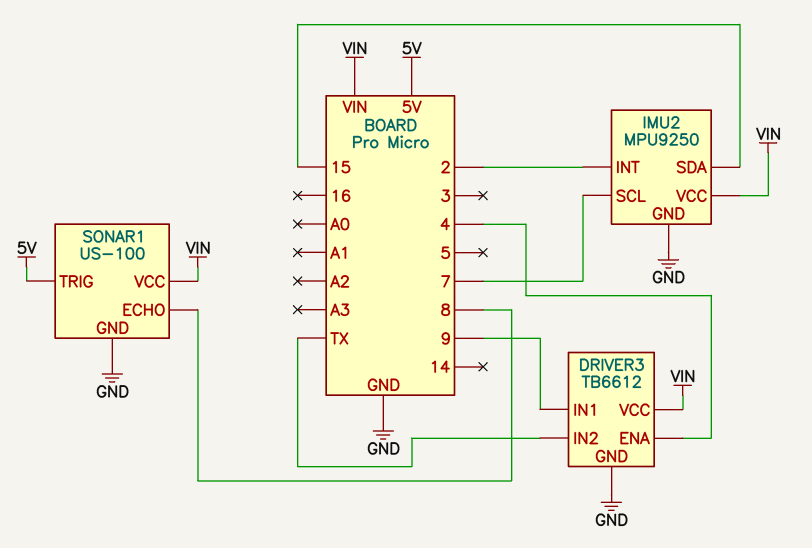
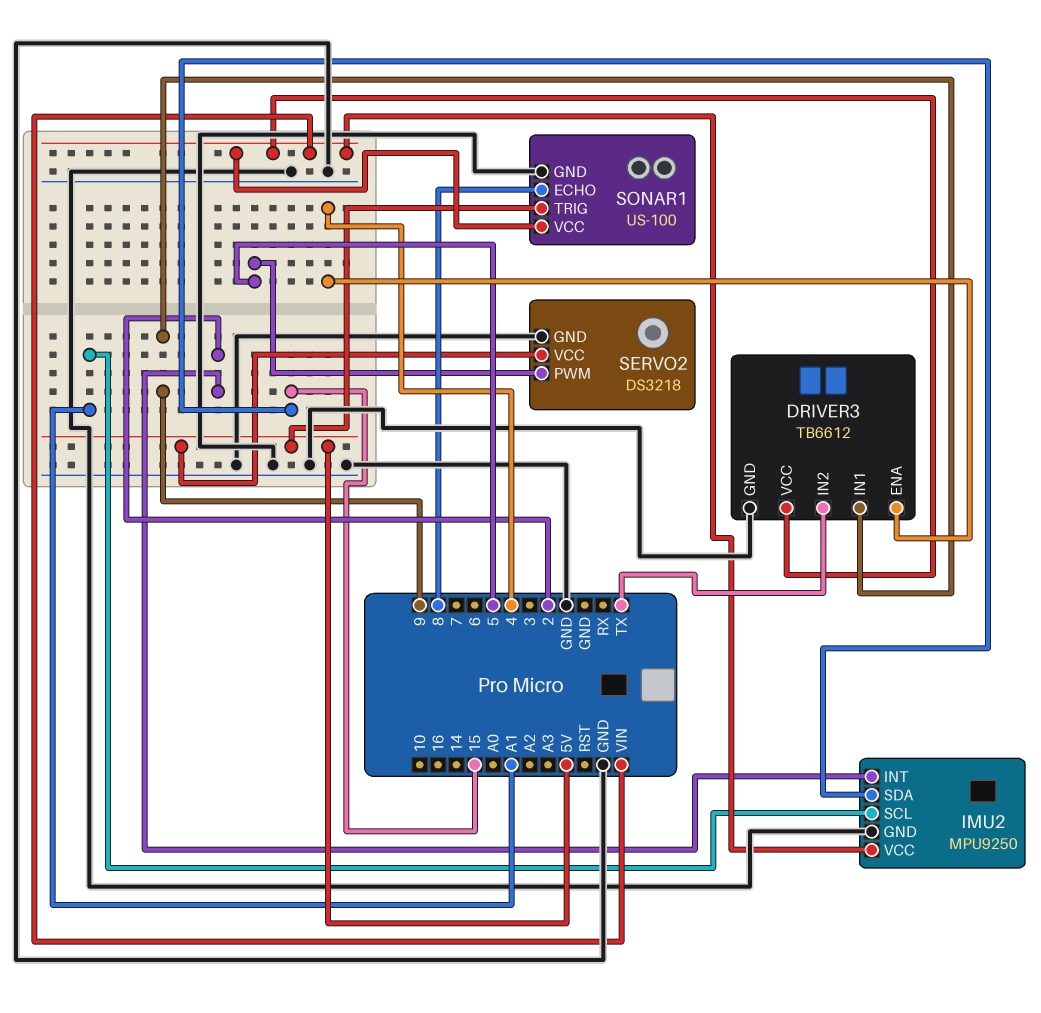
IMU2 pin SCL: 7 -> A1
SERVO2: none -> DS3218
SERVO2 pin GND: none -> GND
SERVO2 pin PWM: none -> 5
SERVO2 pin VCC: none -> 5V

